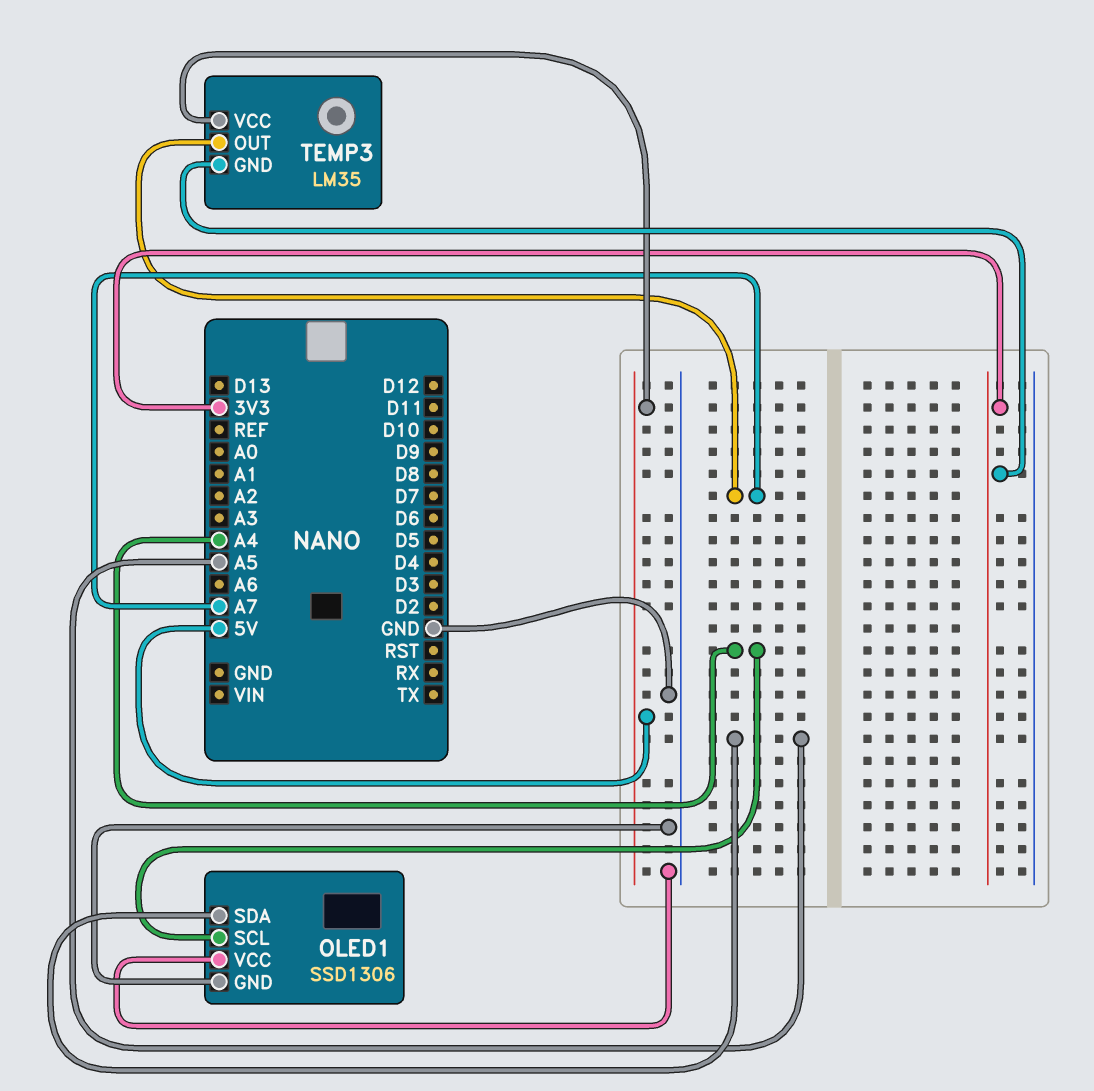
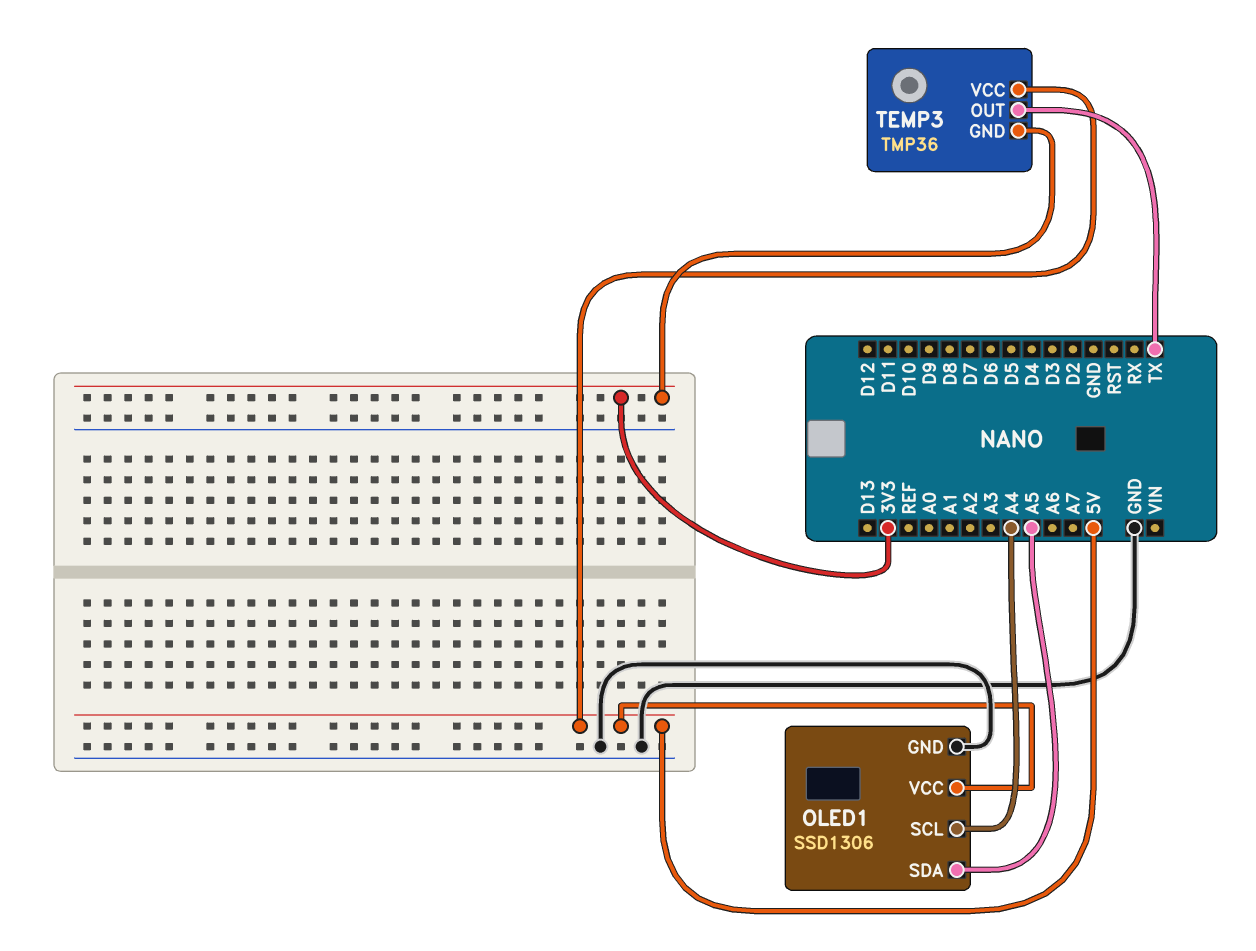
OLED1 pin VCC: GND -> 5V
TEMP3: LM35 -> TMP36
TEMP3 pin OUT: A7 -> TX

